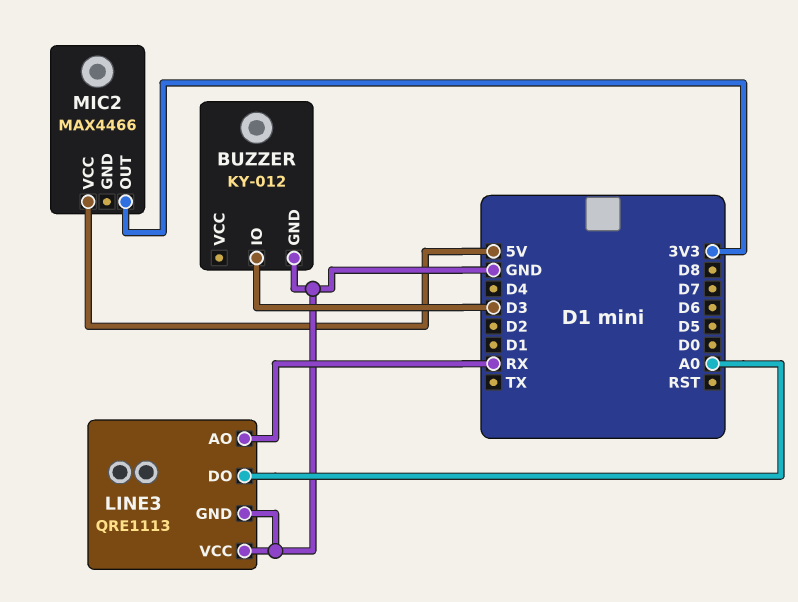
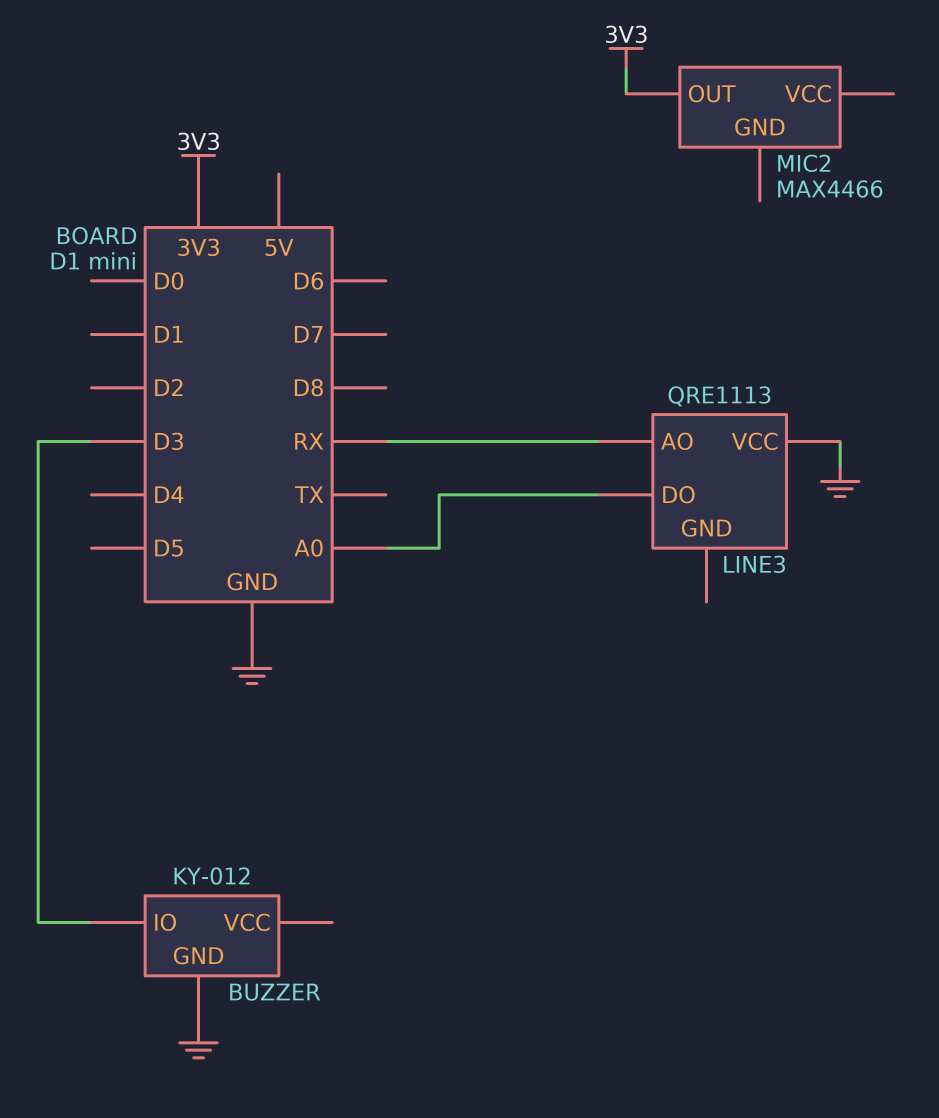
LINE3 pin GND: GND -> none
MIC2 pin VCC: 5V -> none

